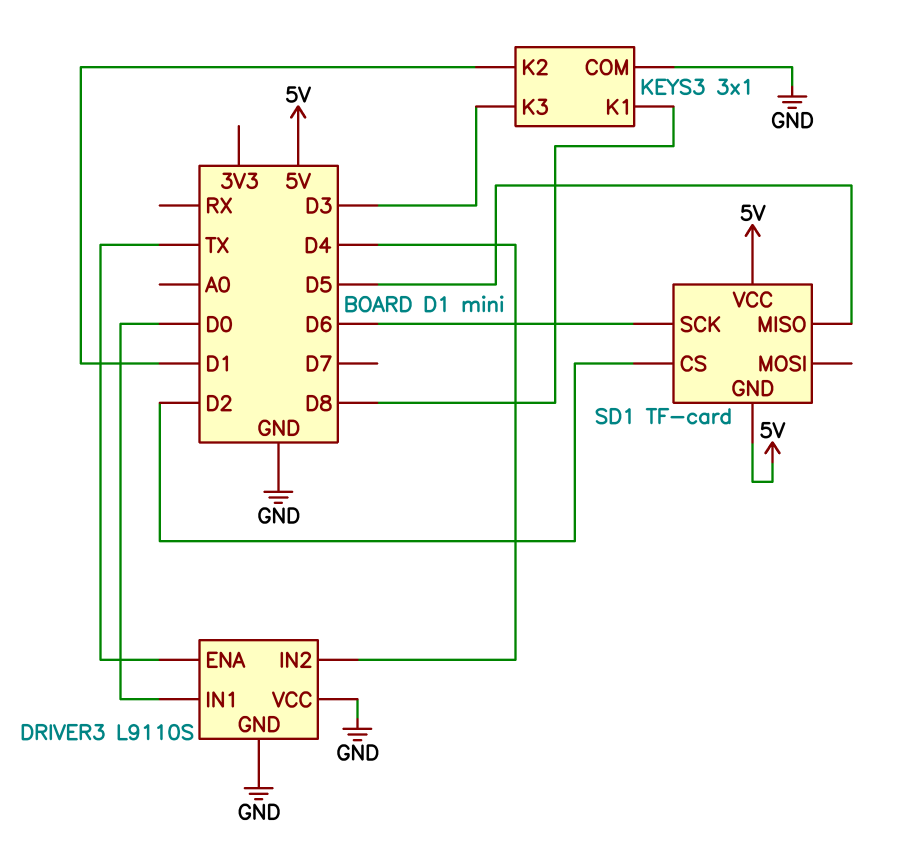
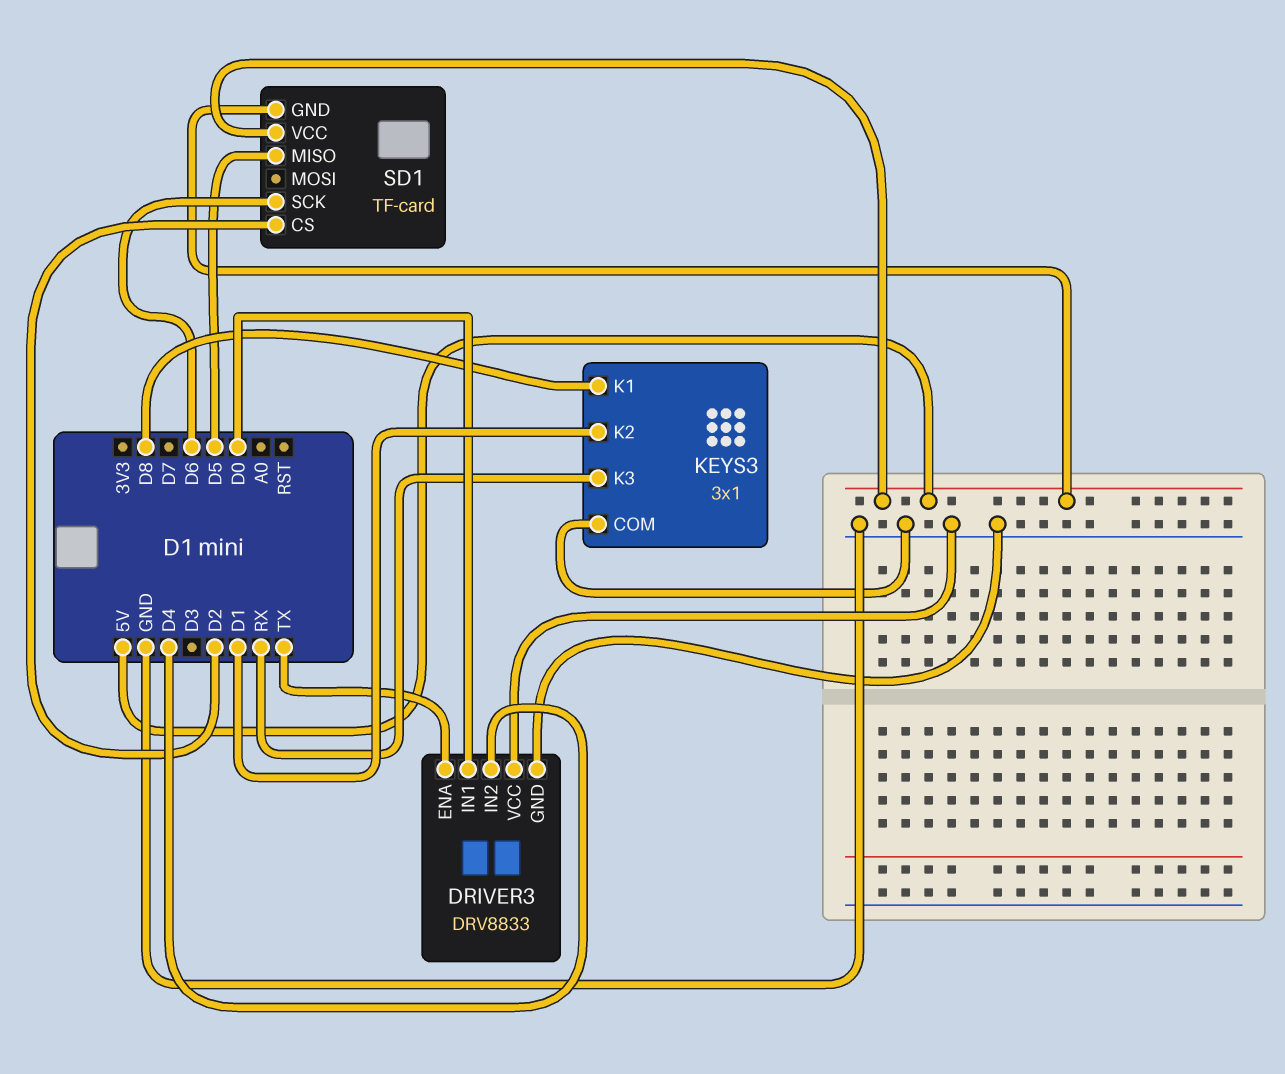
DRIVER3: L9110S -> DRV8833
KEYS3 pin K3: D3 -> RX

